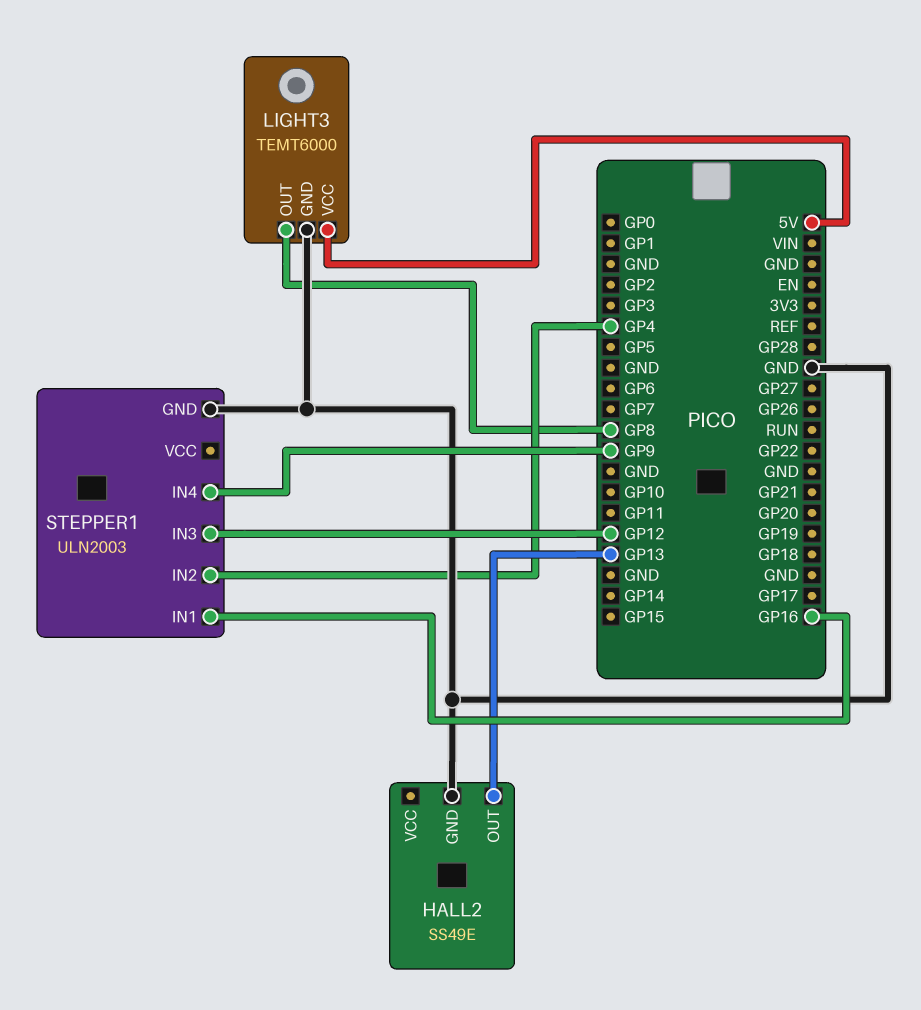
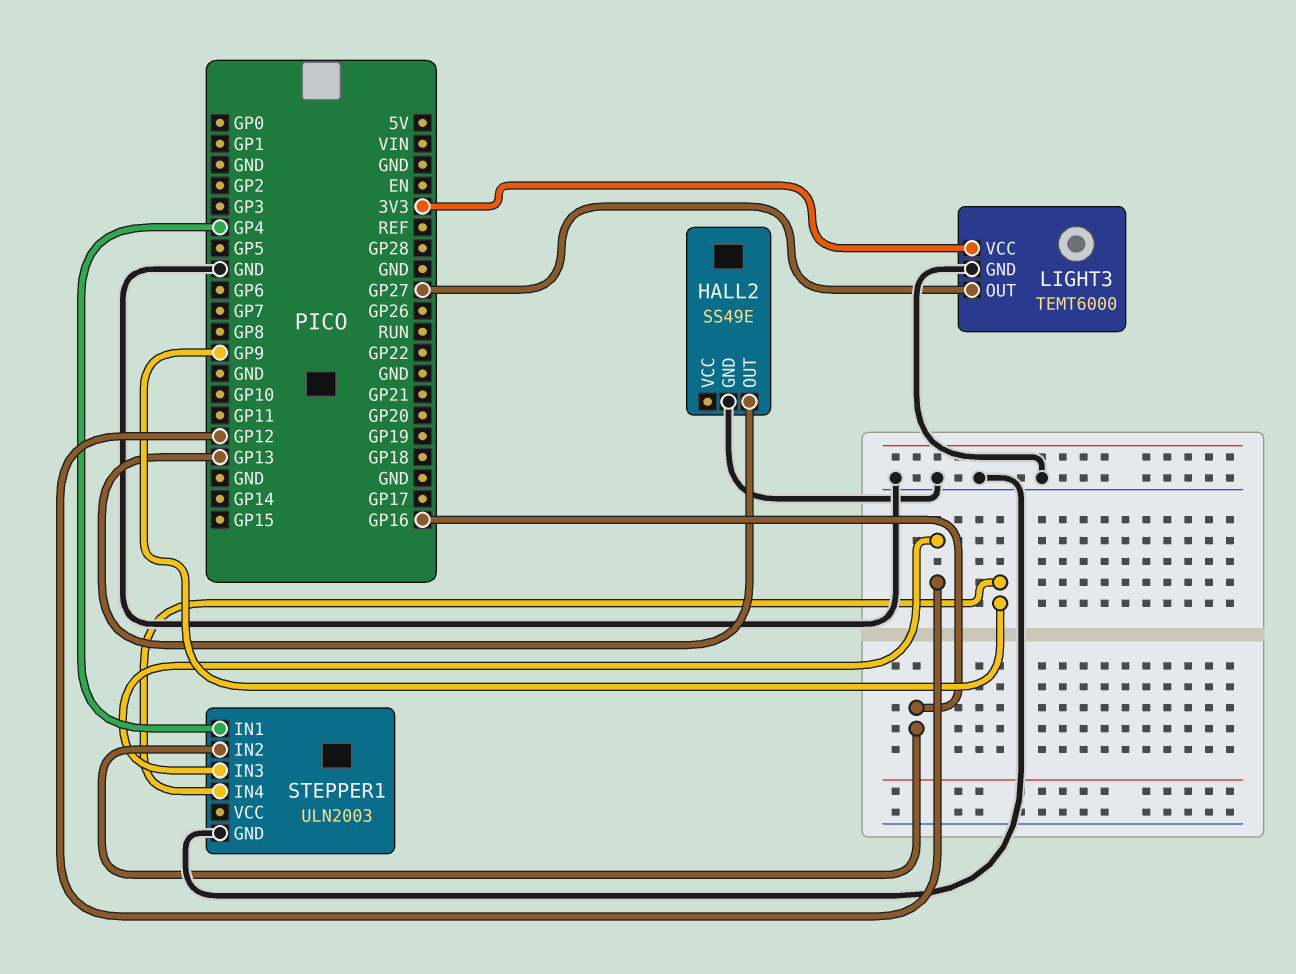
LIGHT3 pin OUT: GP8 -> GP27
LIGHT3 pin VCC: 5V -> 3V3
STEPPER1 pin IN1: GP16 -> GP4
STEPPER1 pin IN2: GP4 -> GP16

